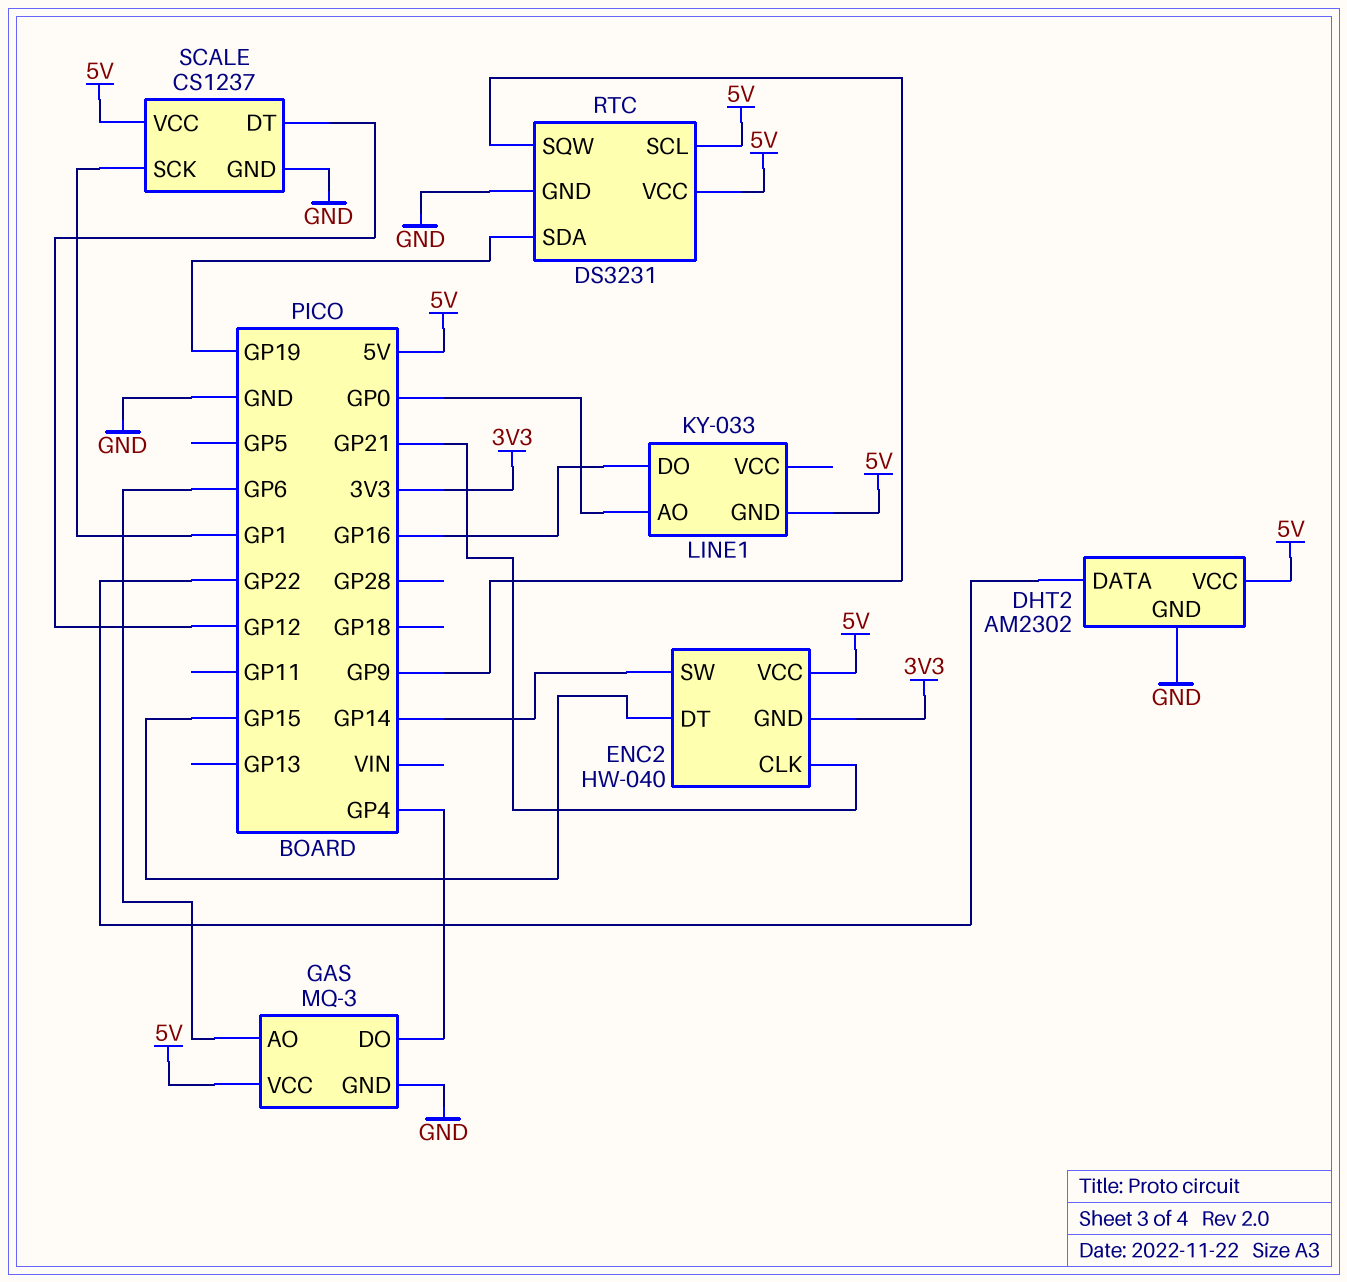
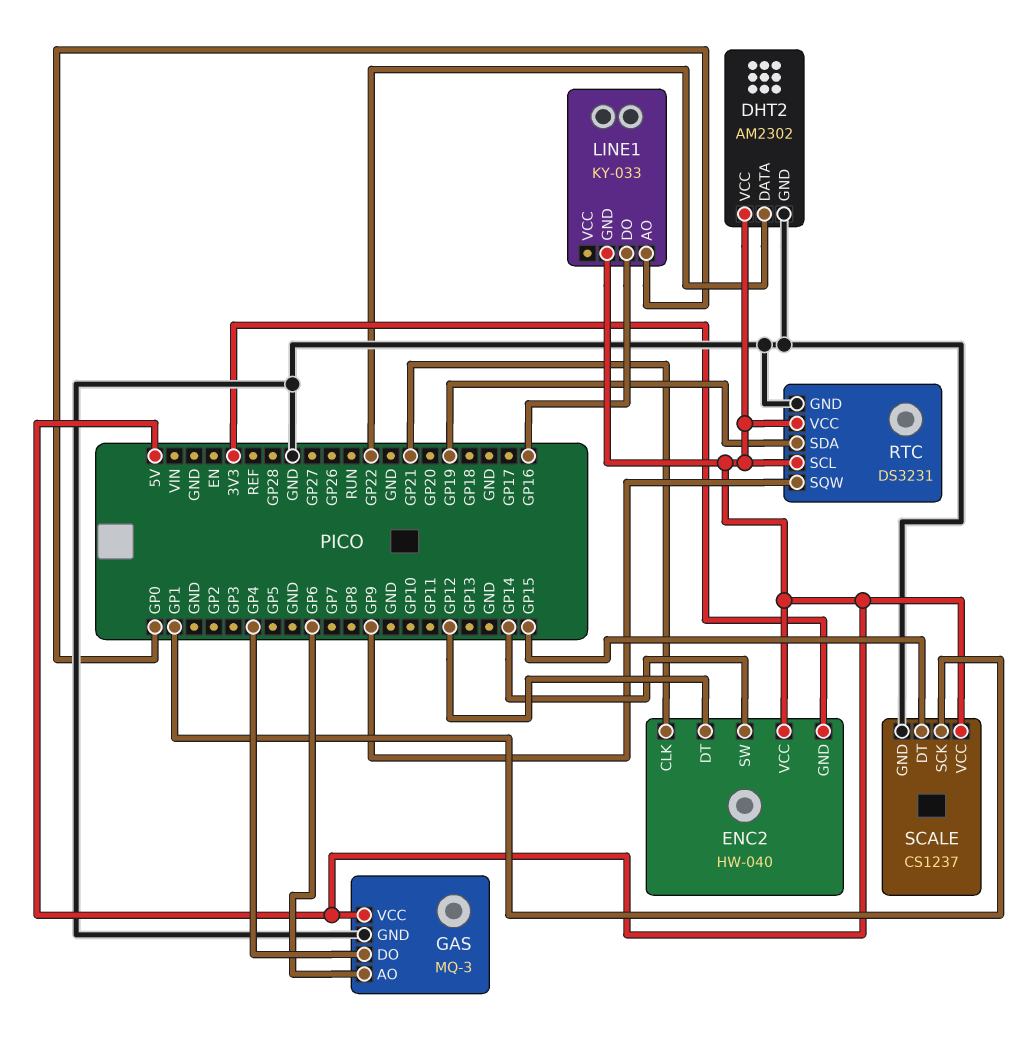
ENC2 pin DT: GP15 -> GP12
SCALE pin DT: GP12 -> GP15

